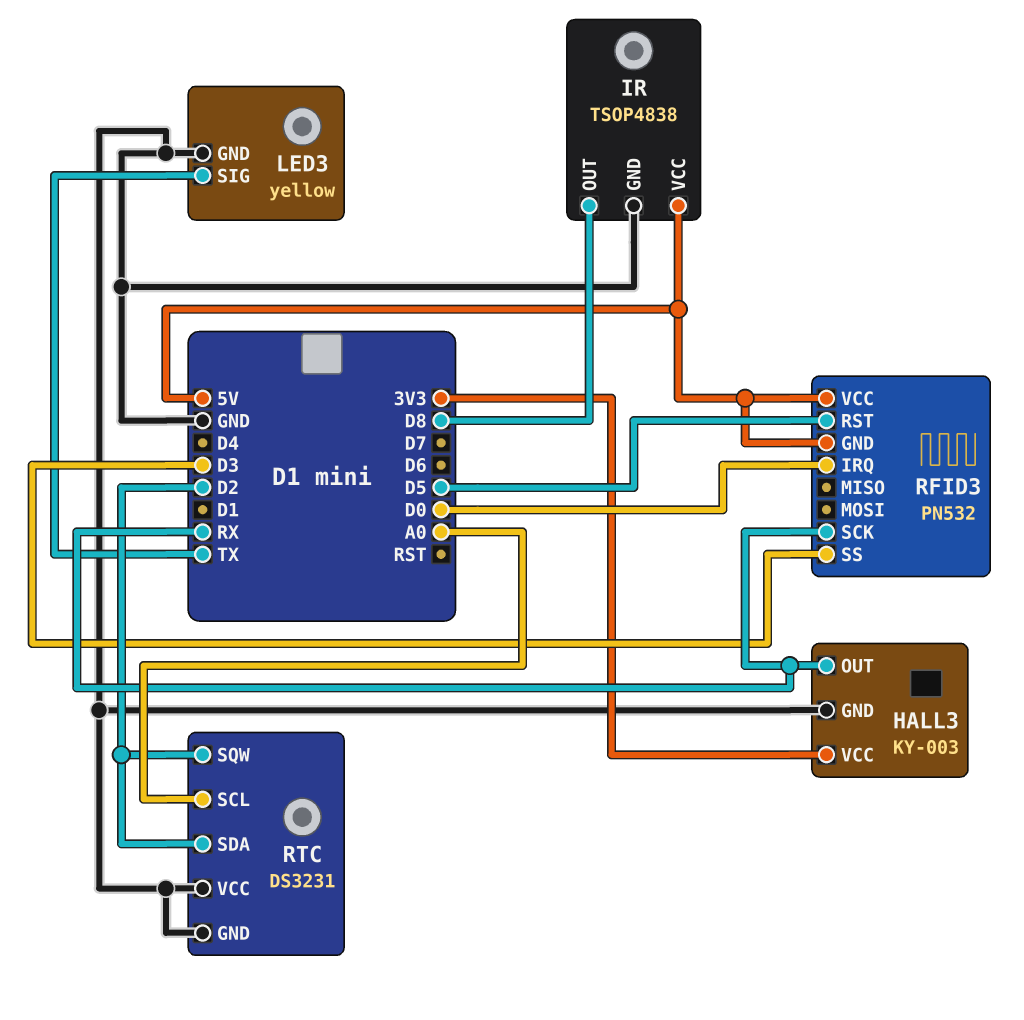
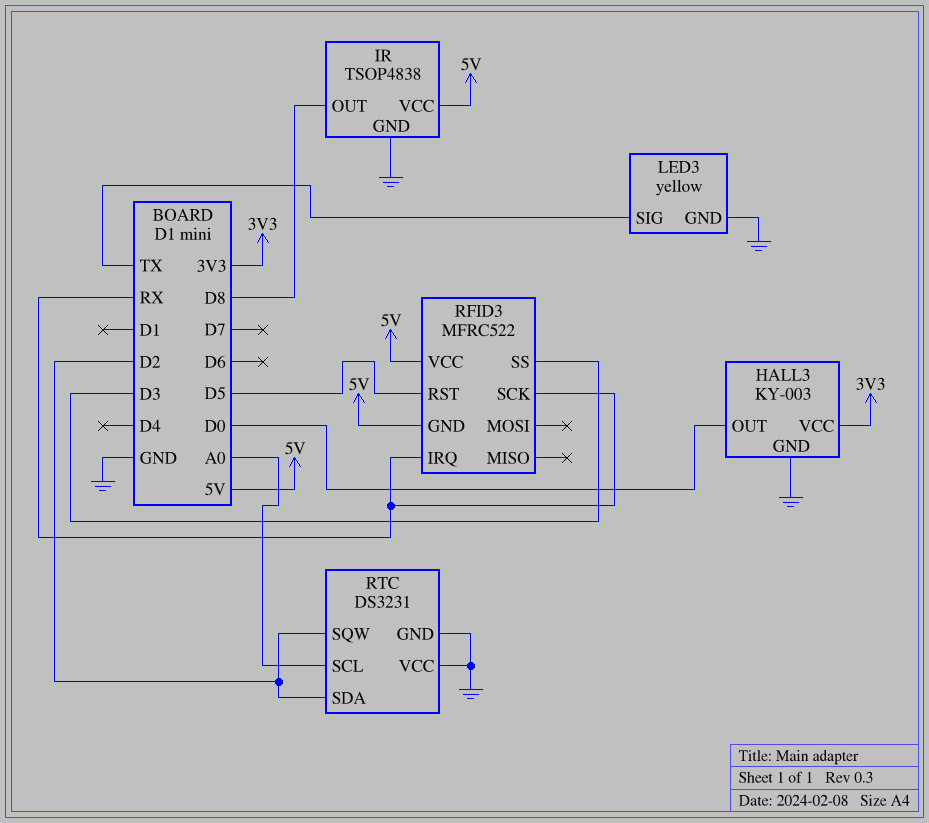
HALL3 pin OUT: RX -> D0
RFID3: PN532 -> MFRC522
RFID3 pin IRQ: D0 -> RX

